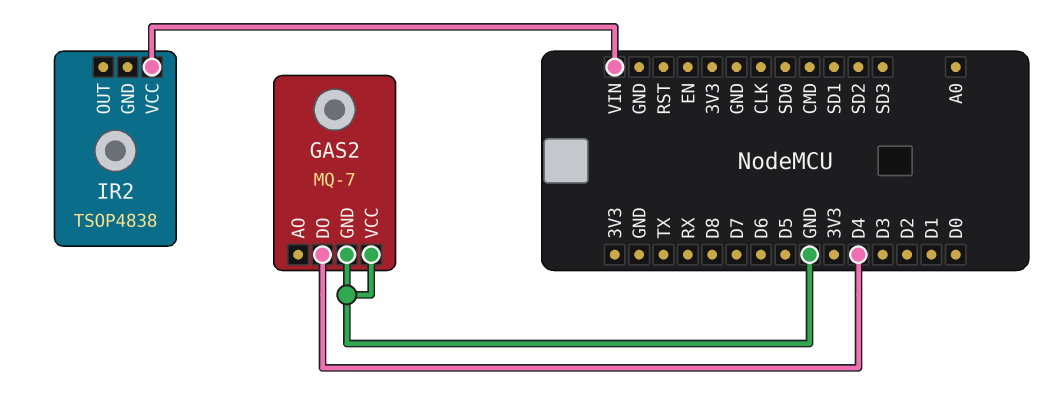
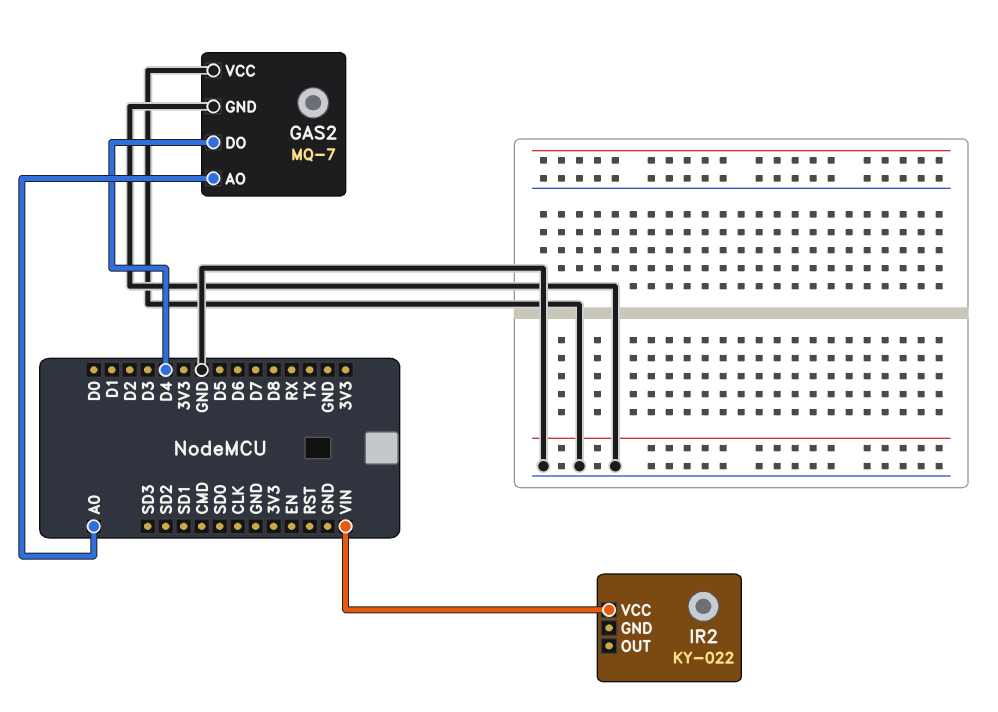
GAS2 pin AO: none -> A0
IR2: TSOP4838 -> KY-022

